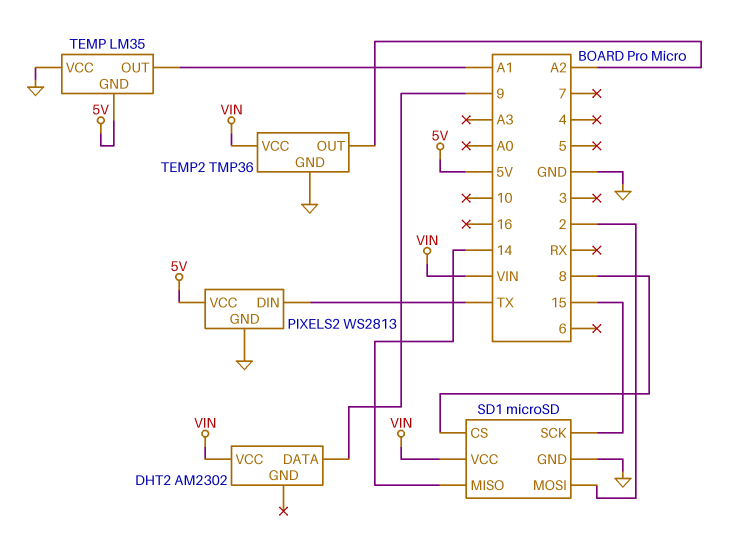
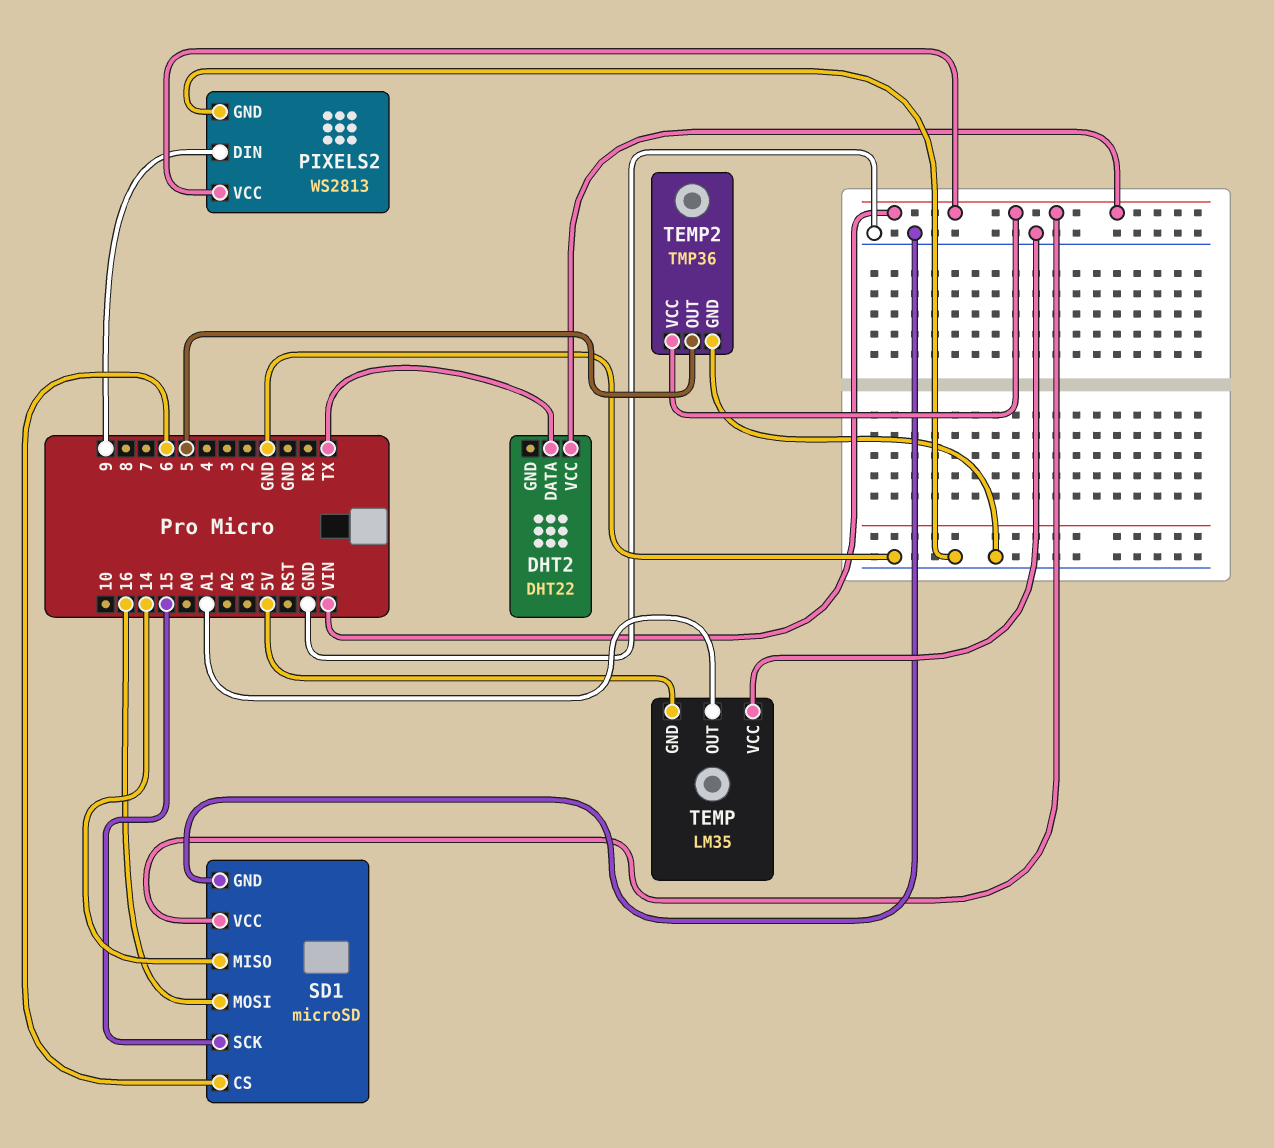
DHT2: AM2302 -> DHT22
DHT2 pin DATA: 9 -> TX
PIXELS2 pin DIN: TX -> 9
PIXELS2 pin VCC: 5V -> VIN
SD1 pin CS: 8 -> 6
SD1 pin MOSI: 2 -> 16
TEMP2 pin OUT: A2 -> 5

